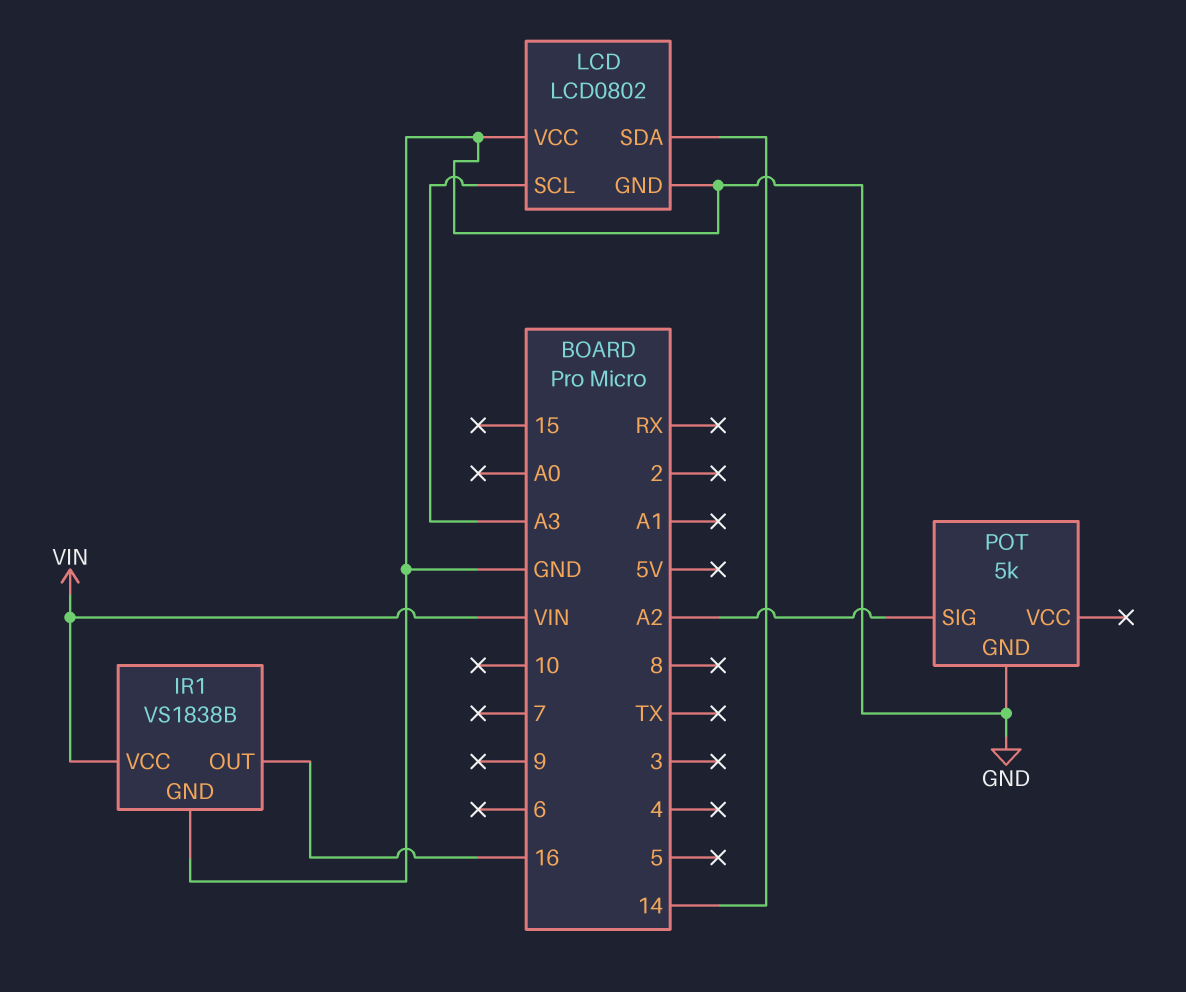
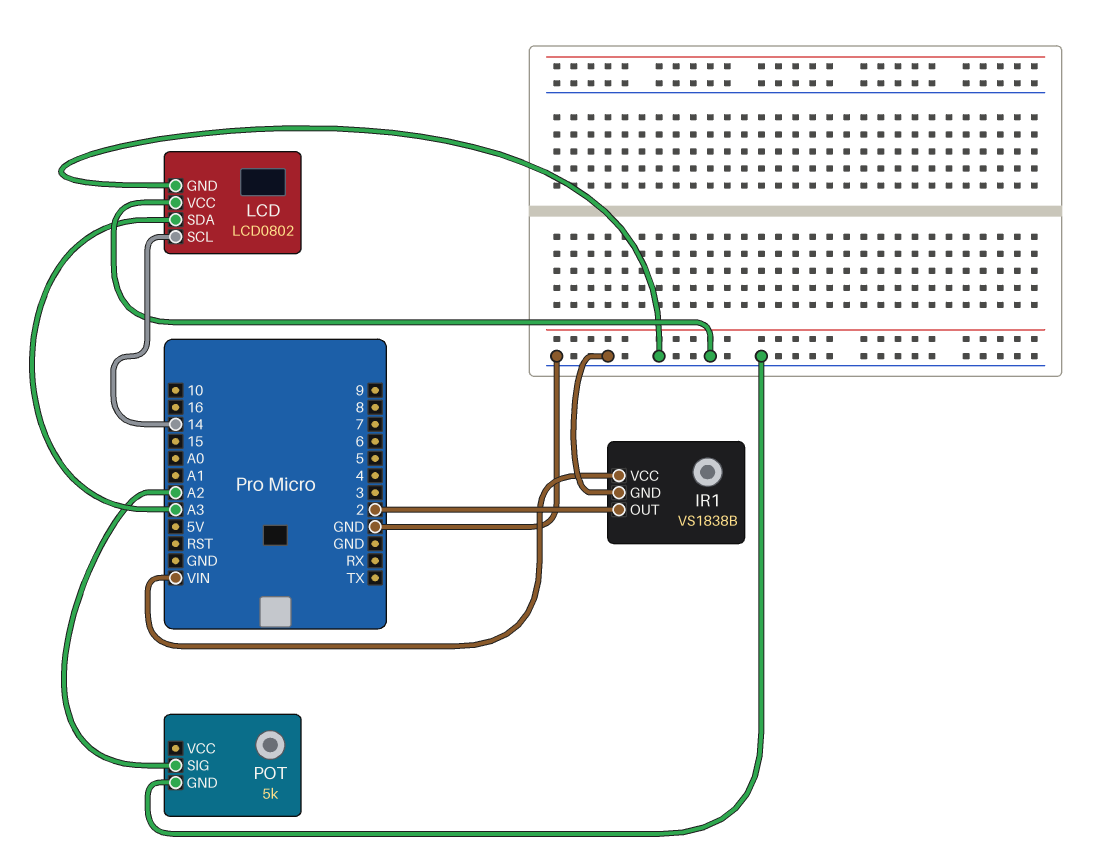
IR1 pin OUT: 16 -> 2
LCD pin SCL: A3 -> 14
LCD pin SDA: 14 -> A3

